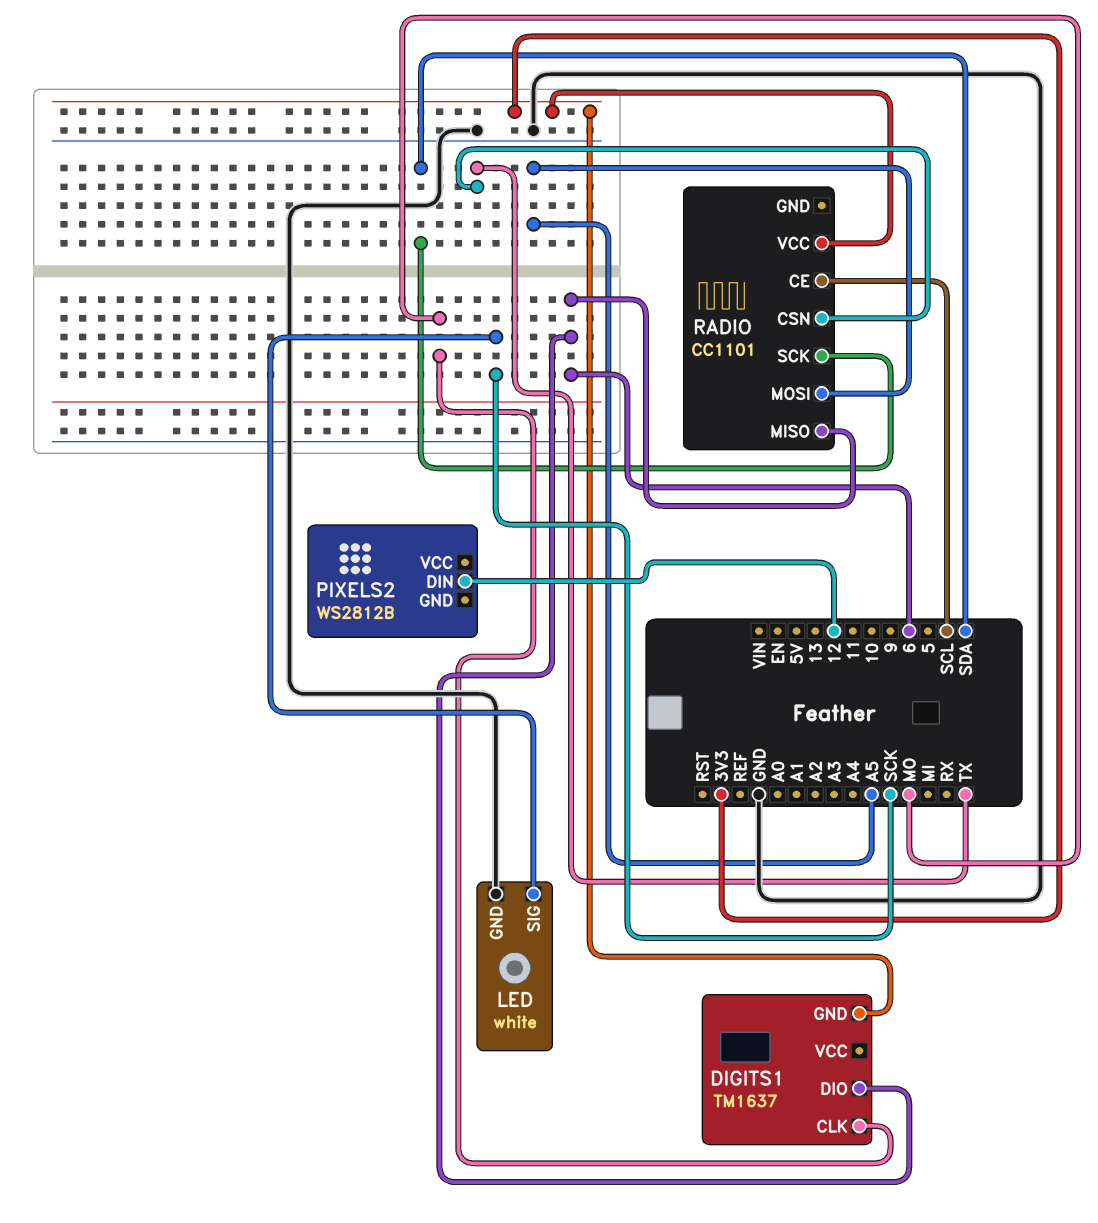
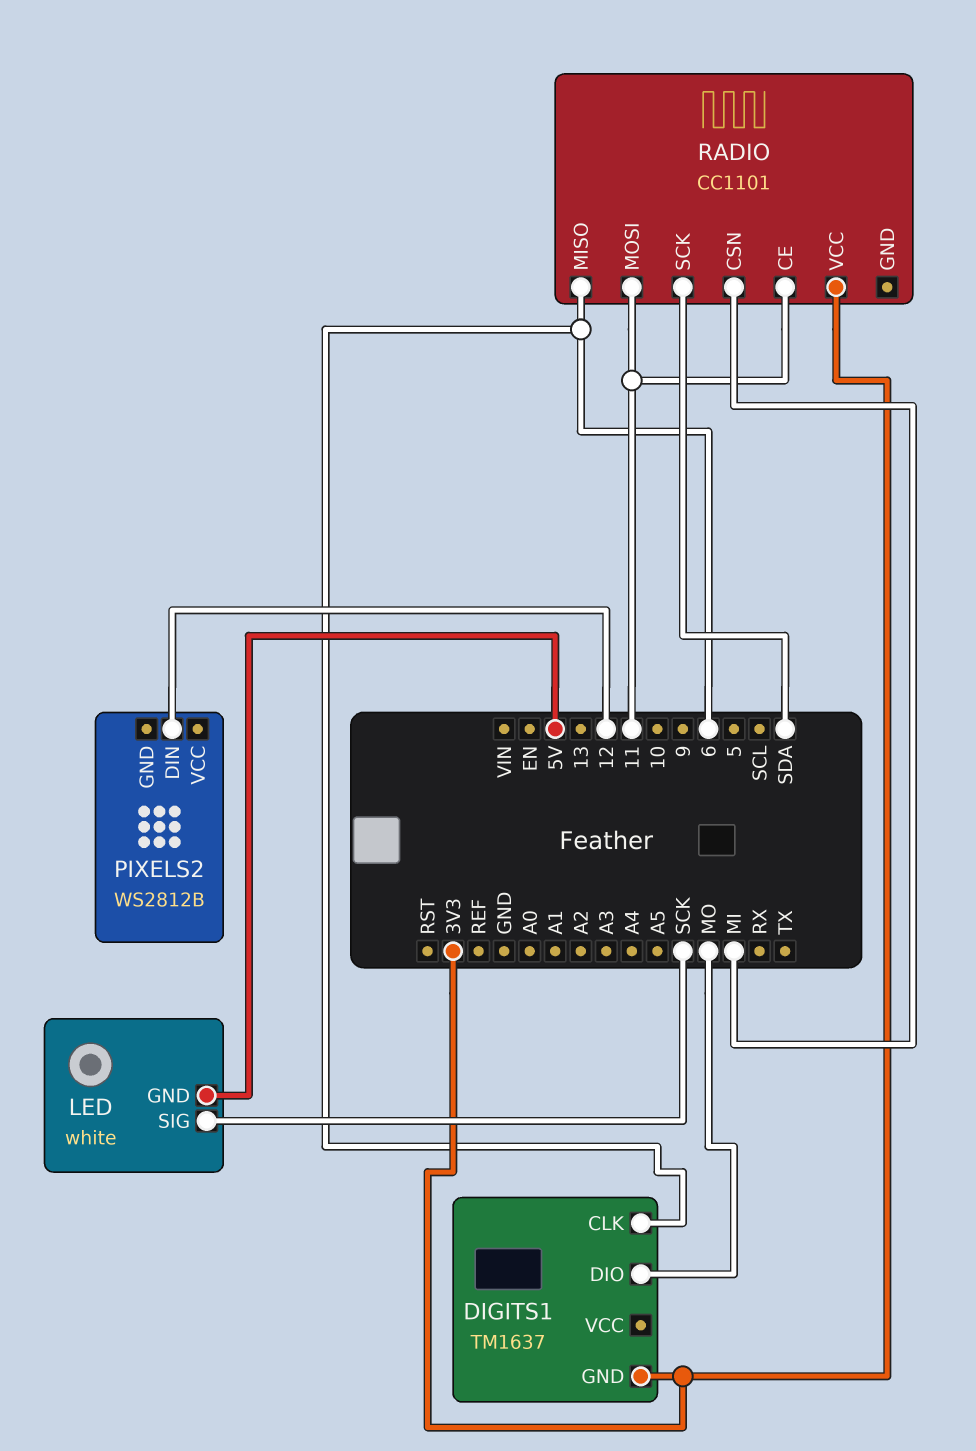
DIGITS1 pin CLK: MO -> 6
DIGITS1 pin DIO: 6 -> MO
LED pin GND: GND -> 5V
RADIO pin CE: SCL -> 11
RADIO pin CSN: TX -> MI
RADIO pin MOSI: A5 -> 11

